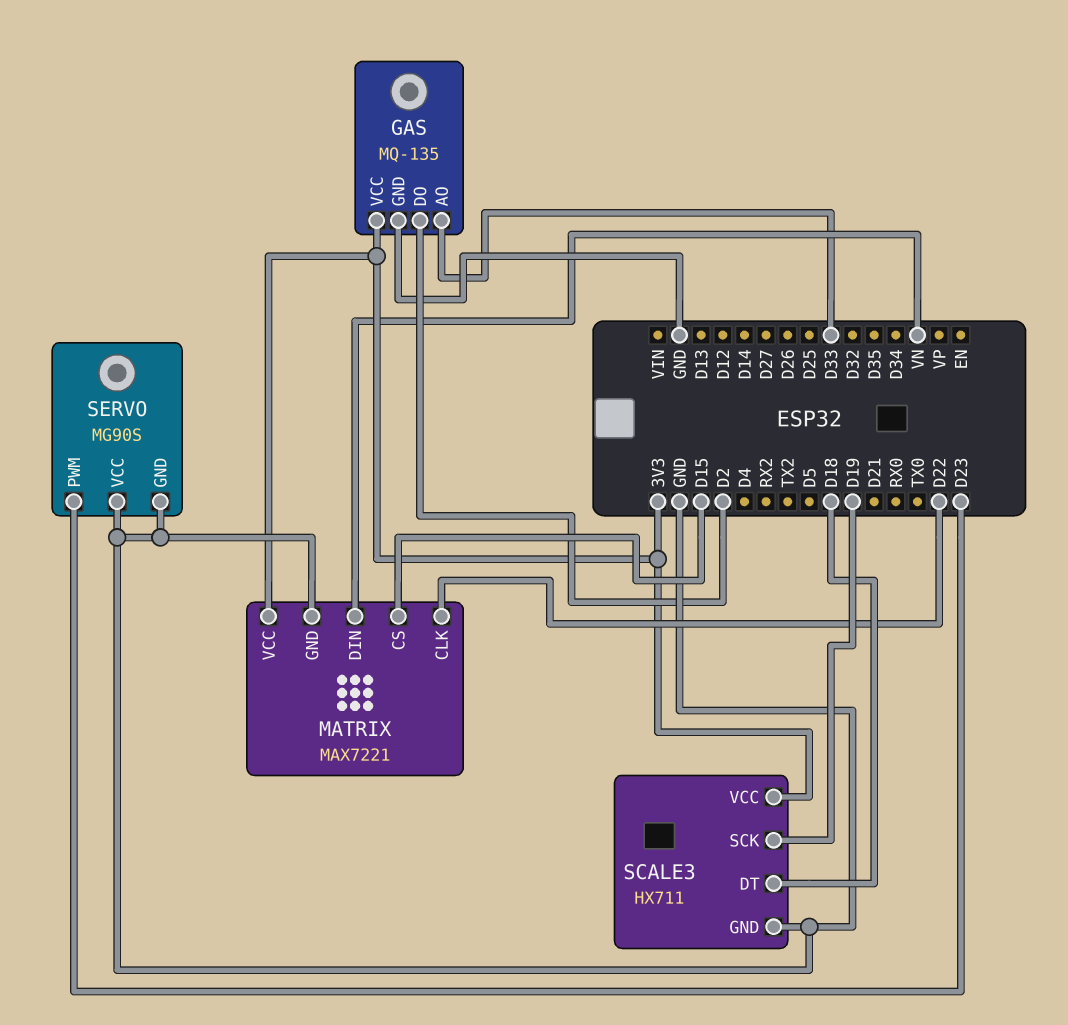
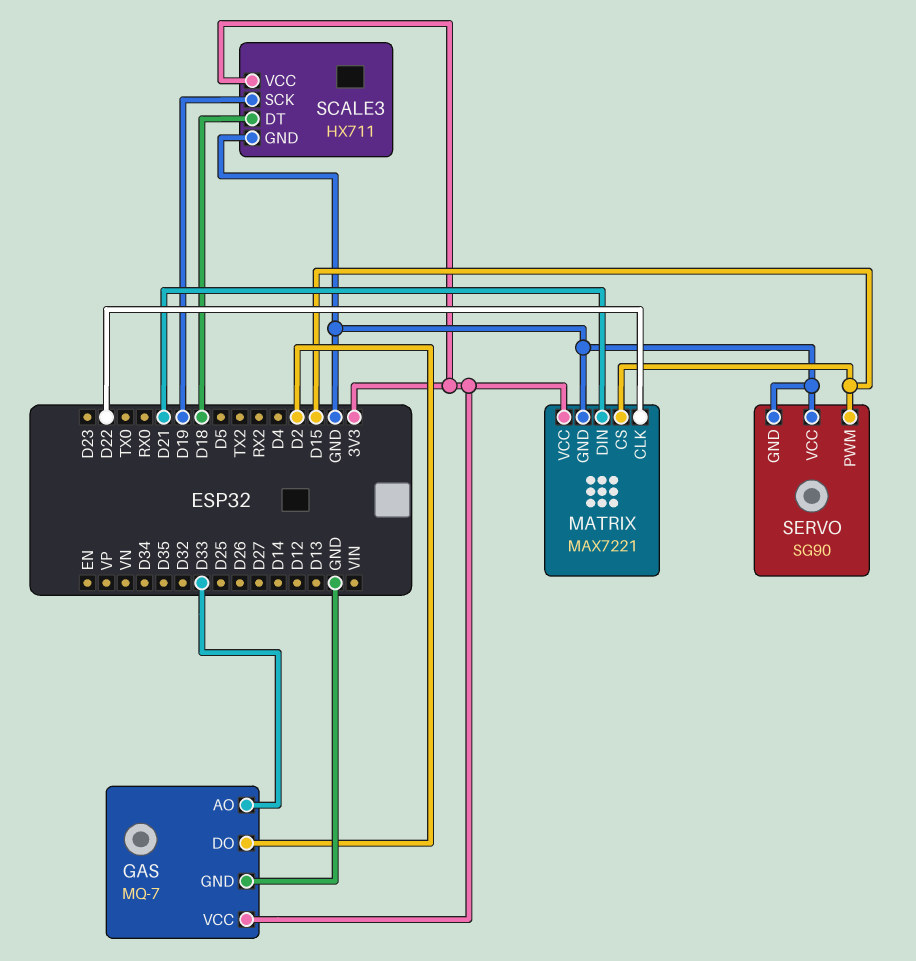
GAS: MQ-135 -> MQ-7
MATRIX pin DIN: VN -> D21
SERVO: MG90S -> SG90
SERVO pin PWM: D23 -> D15

